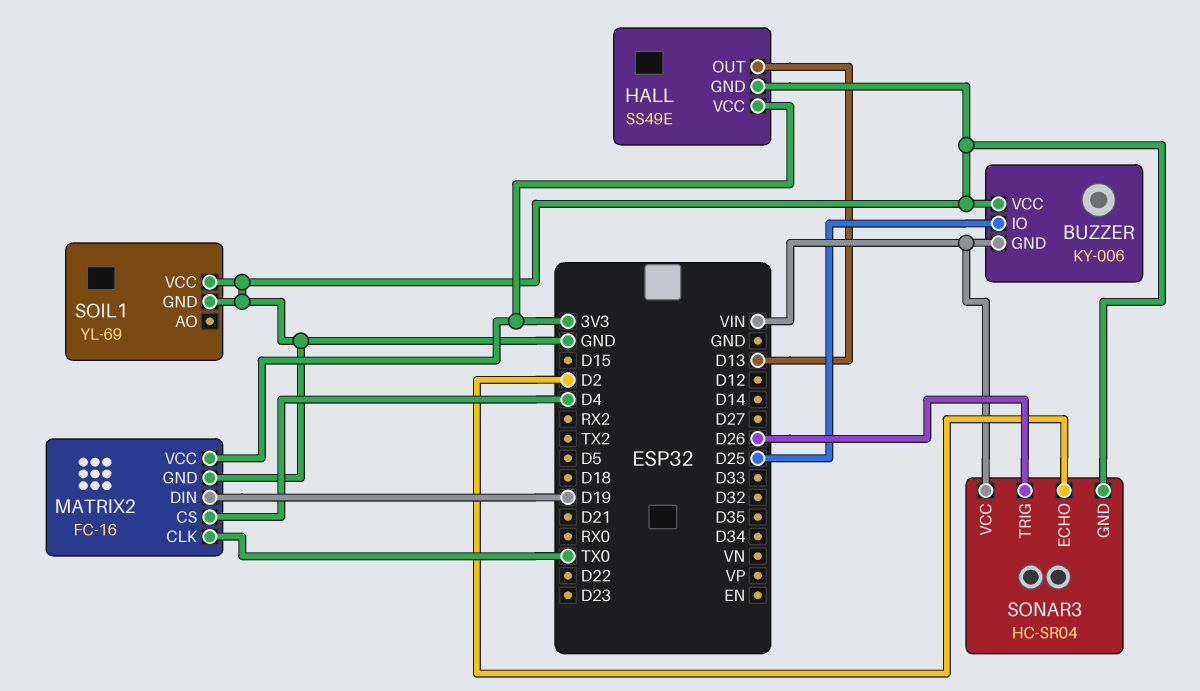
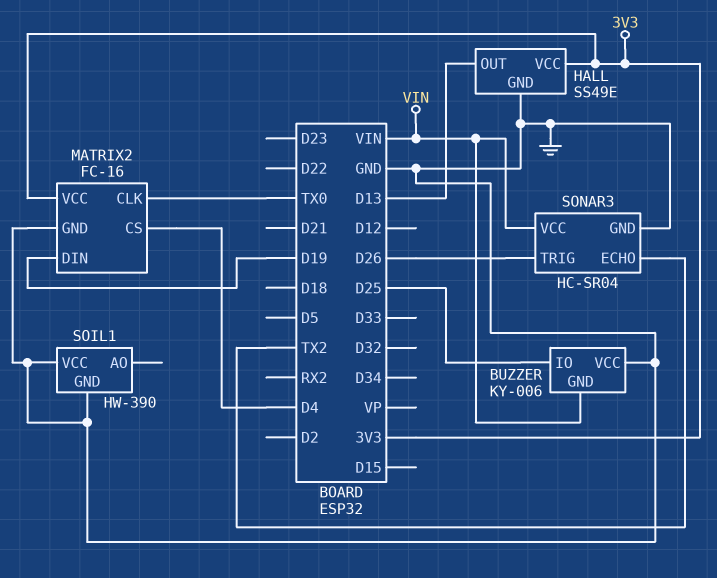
SOIL1: YL-69 -> HW-390
SONAR3 pin ECHO: D2 -> TX2

